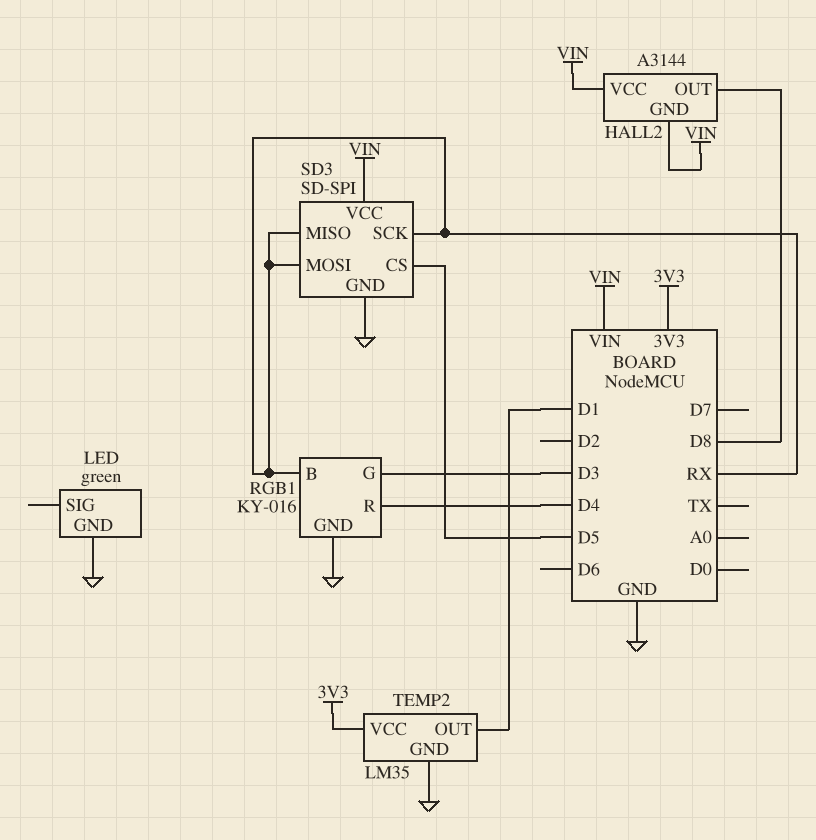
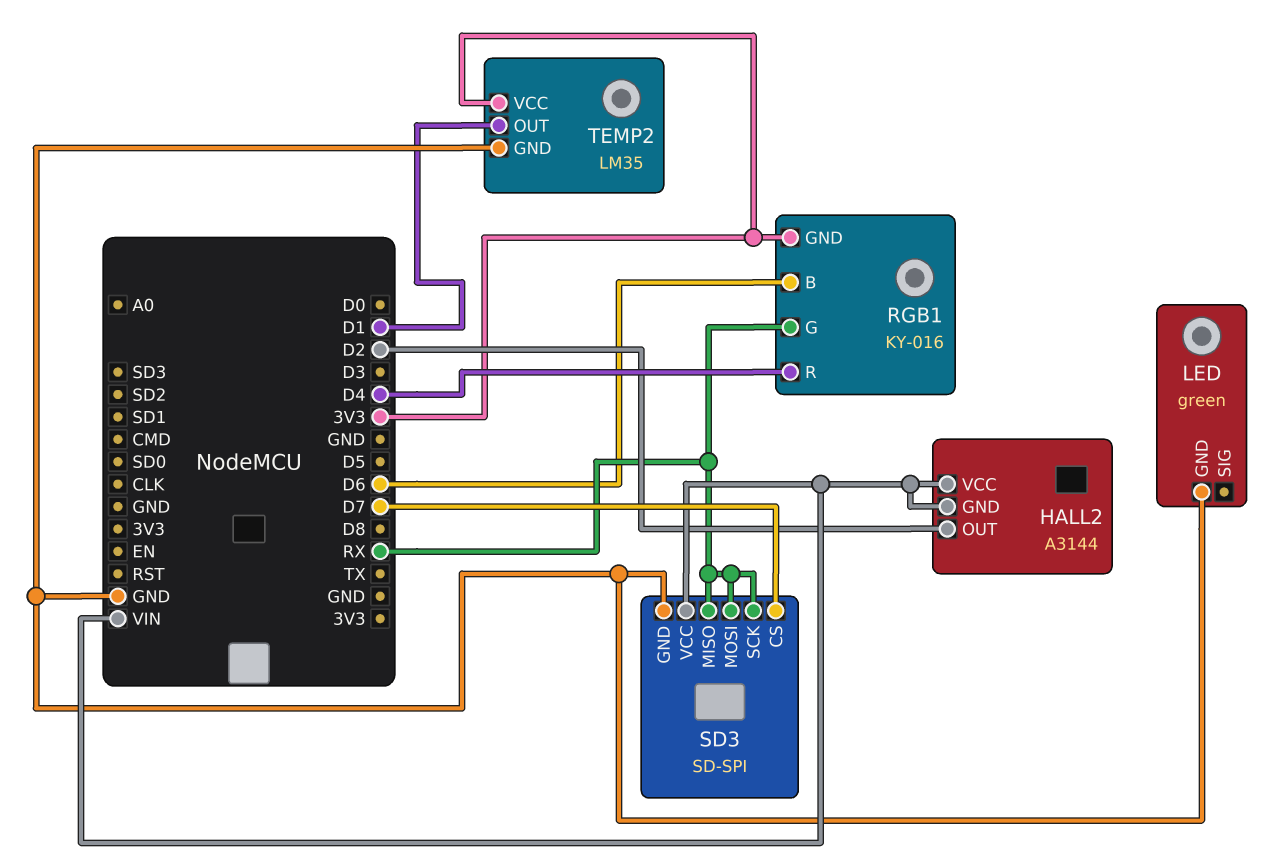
HALL2 pin OUT: D8 -> D2
RGB1 pin B: RX -> D6
RGB1 pin G: D3 -> RX
RGB1 pin GND: GND -> 3V3
SD3 pin CS: D5 -> D7

